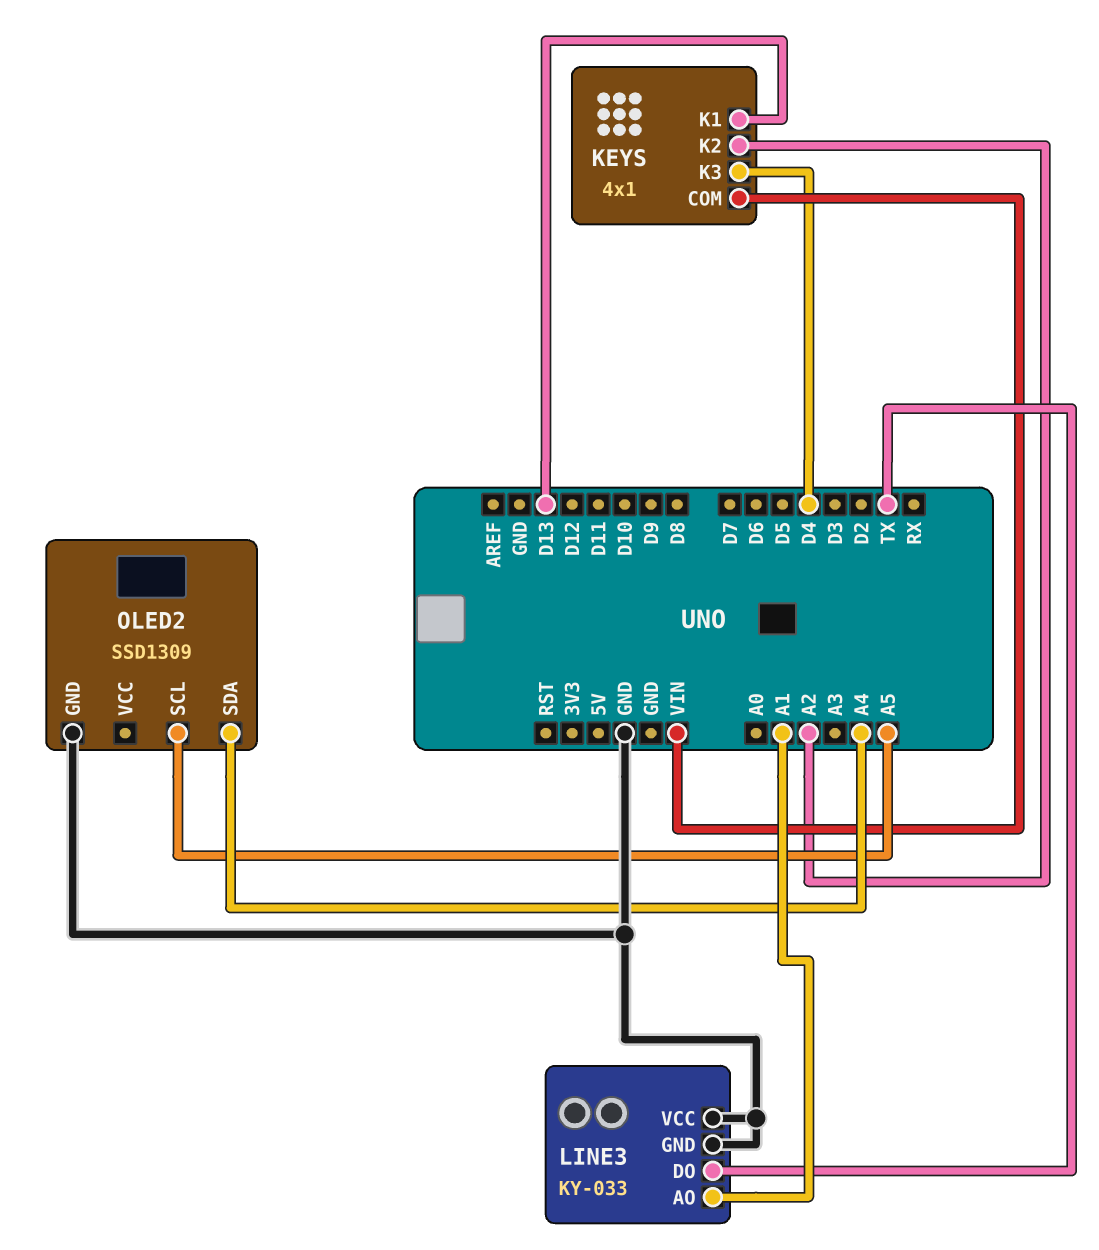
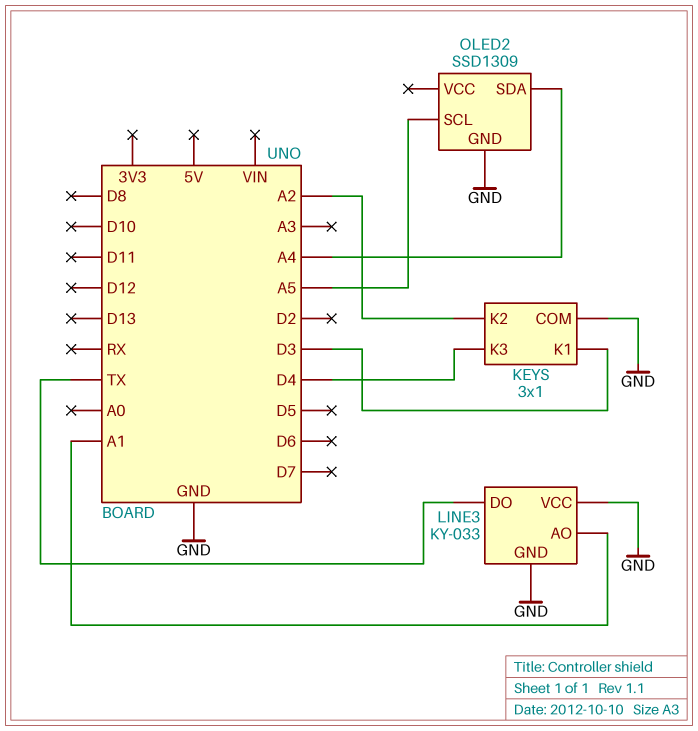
KEYS: 4x1 -> 3x1
KEYS pin COM: VIN -> GND
KEYS pin K1: D13 -> D3

